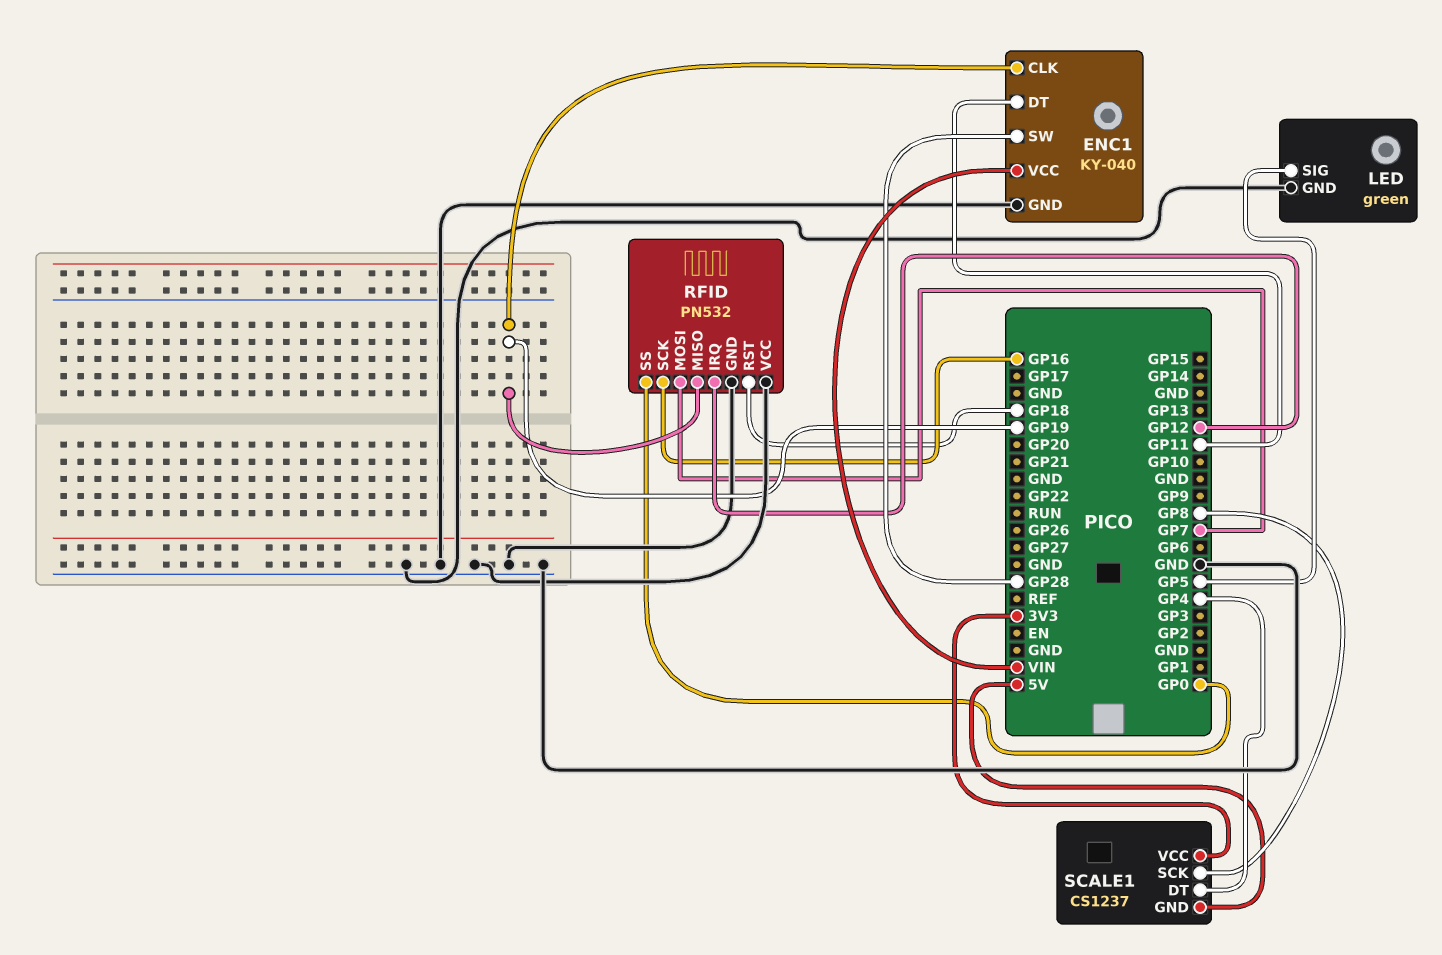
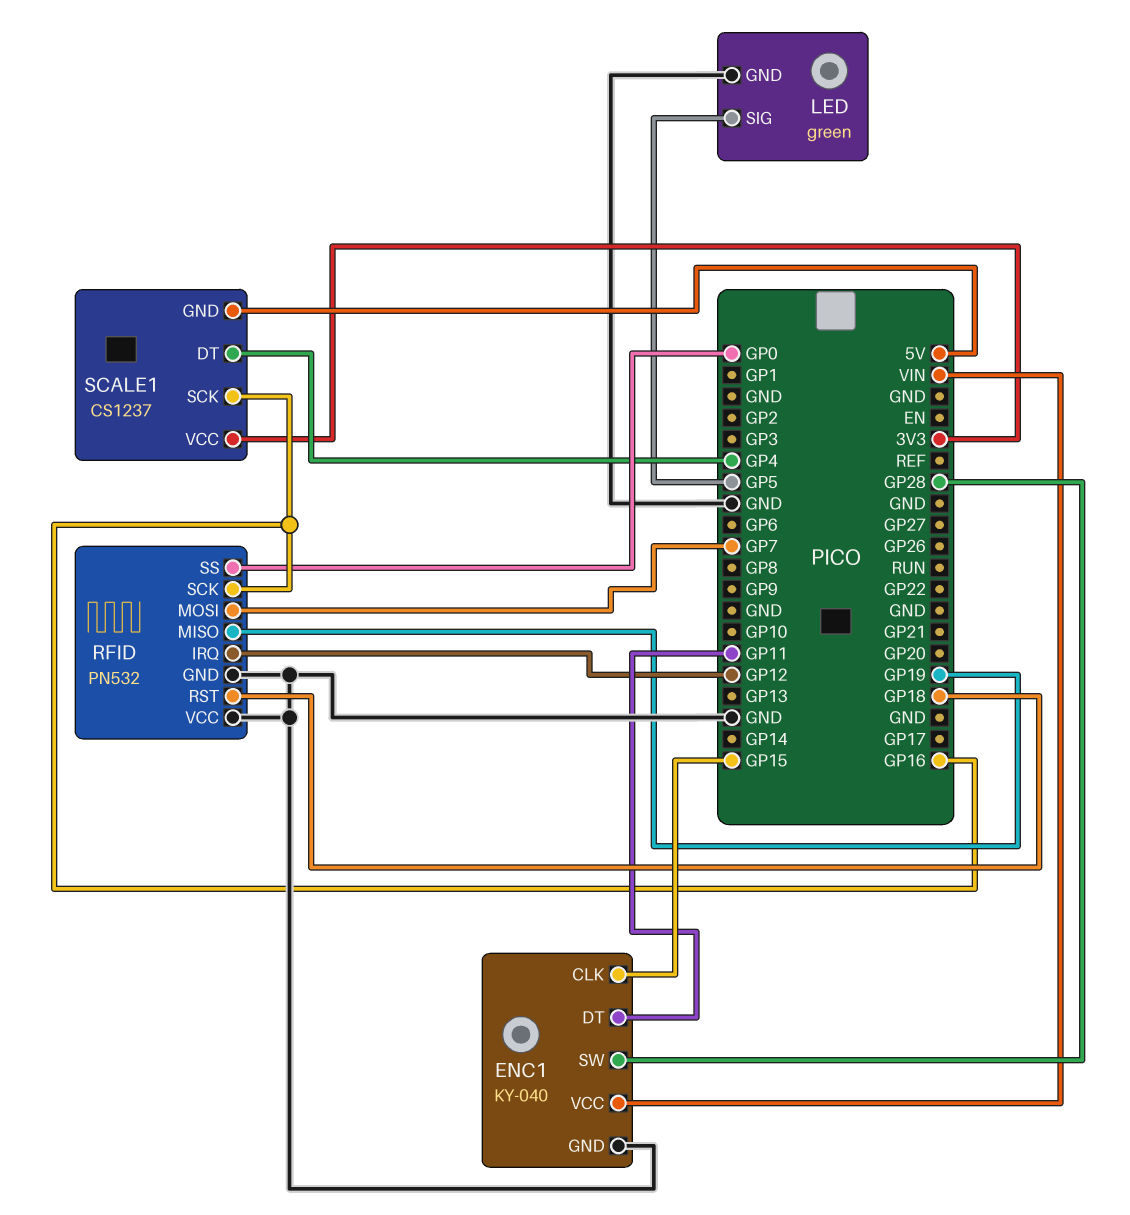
ENC1 pin CLK: GP19 -> GP15
SCALE1 pin SCK: GP8 -> GP16

